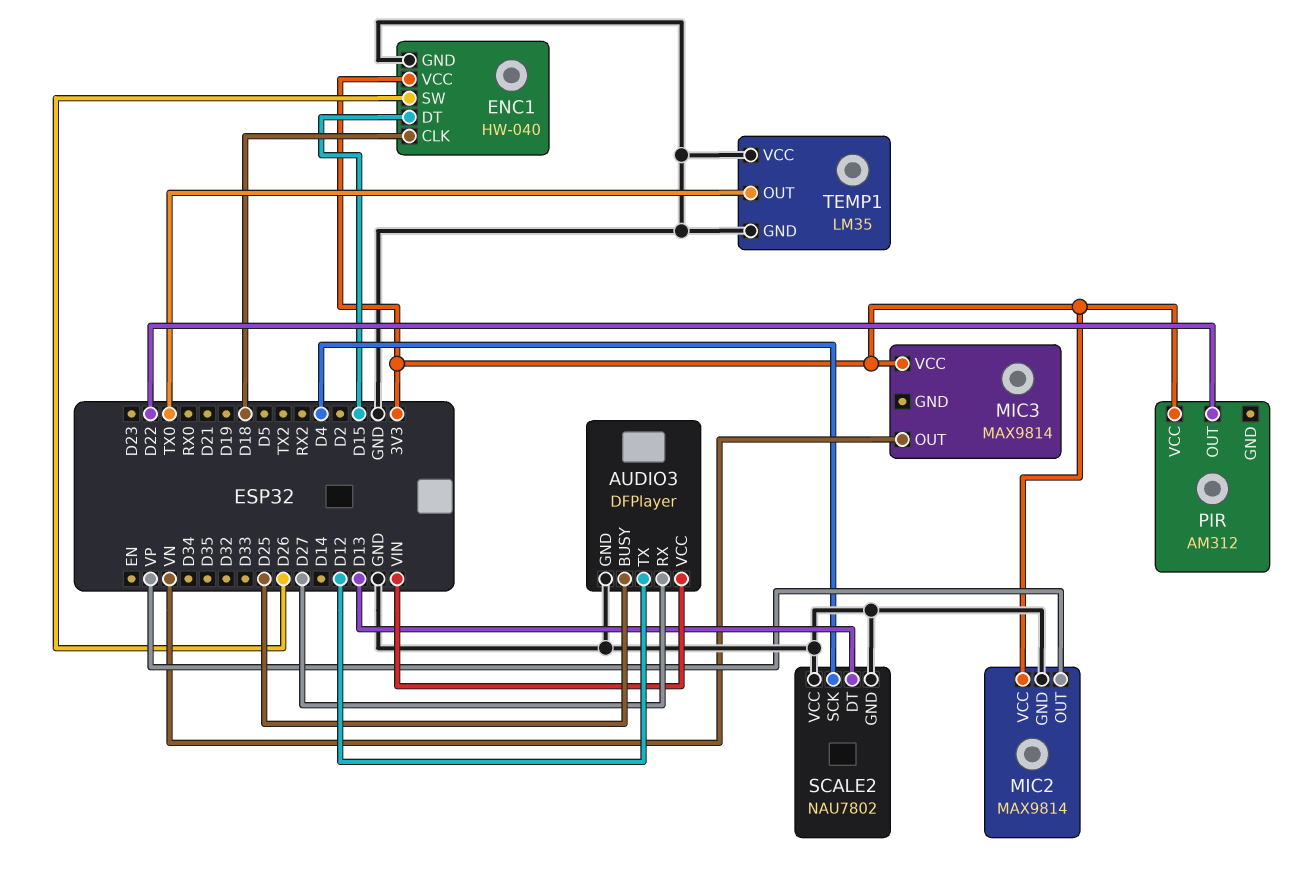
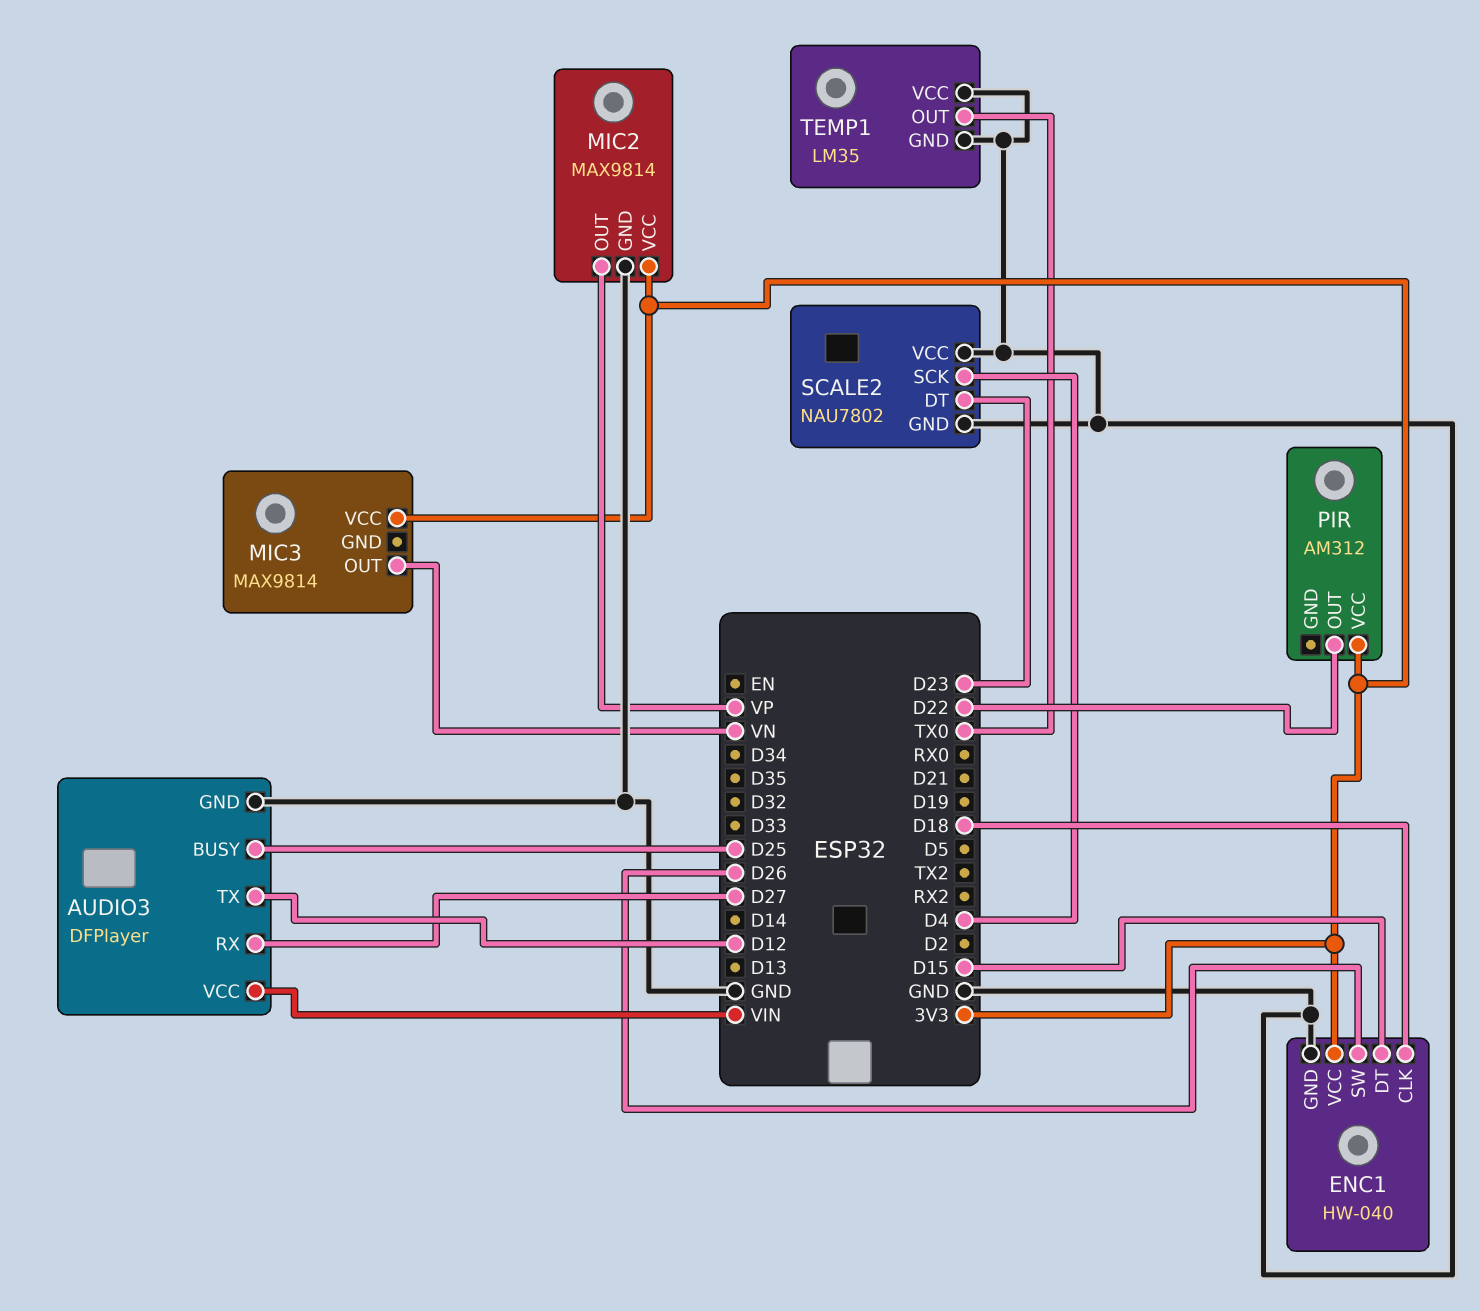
SCALE2 pin DT: D13 -> D23

